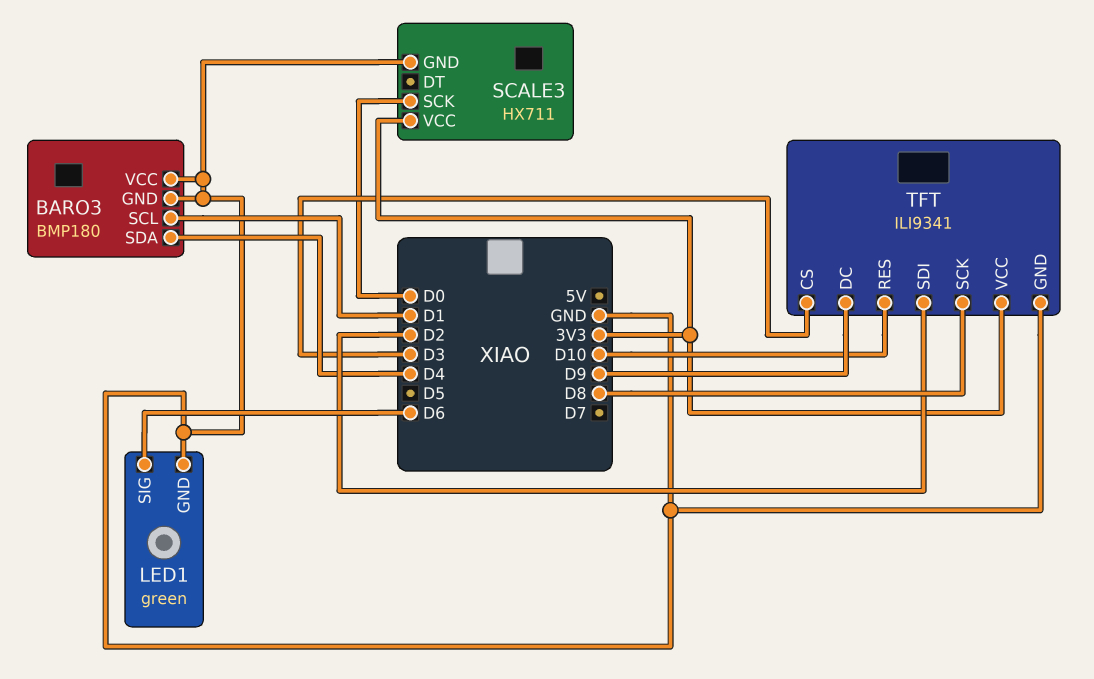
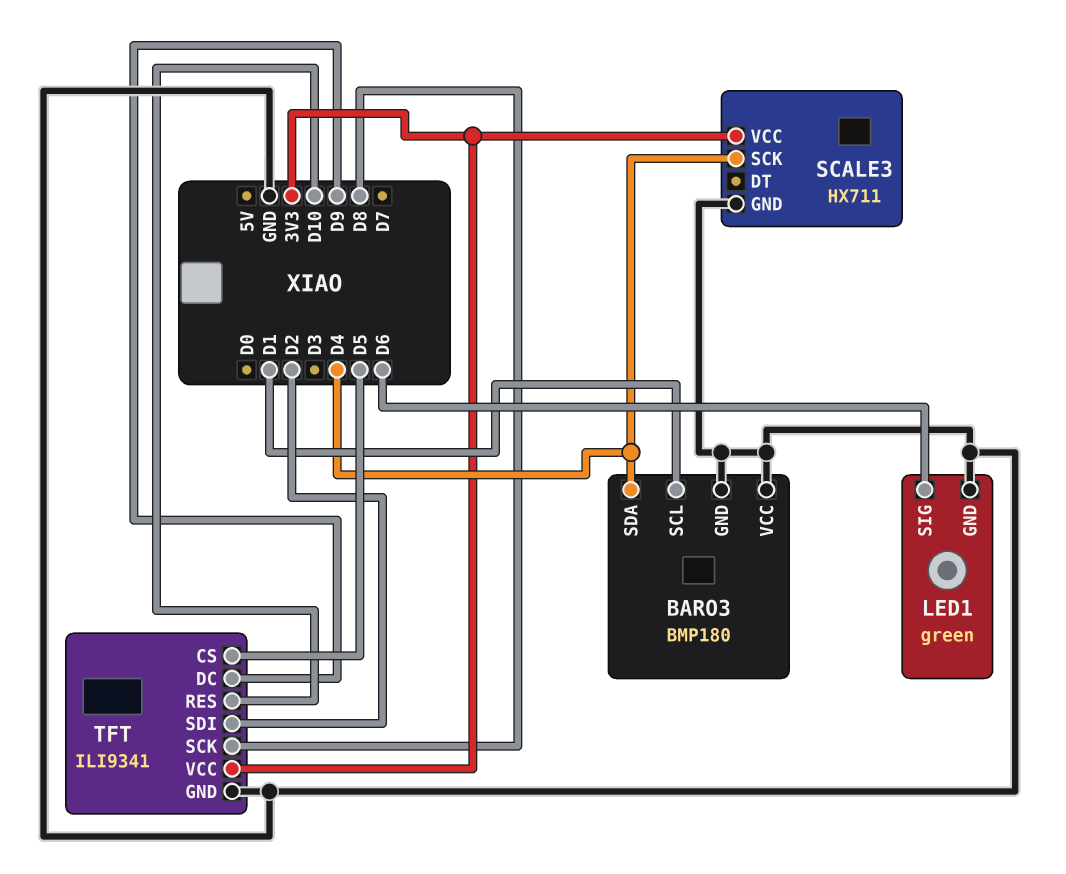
SCALE3 pin SCK: D0 -> D4
TFT pin CS: D3 -> D5

